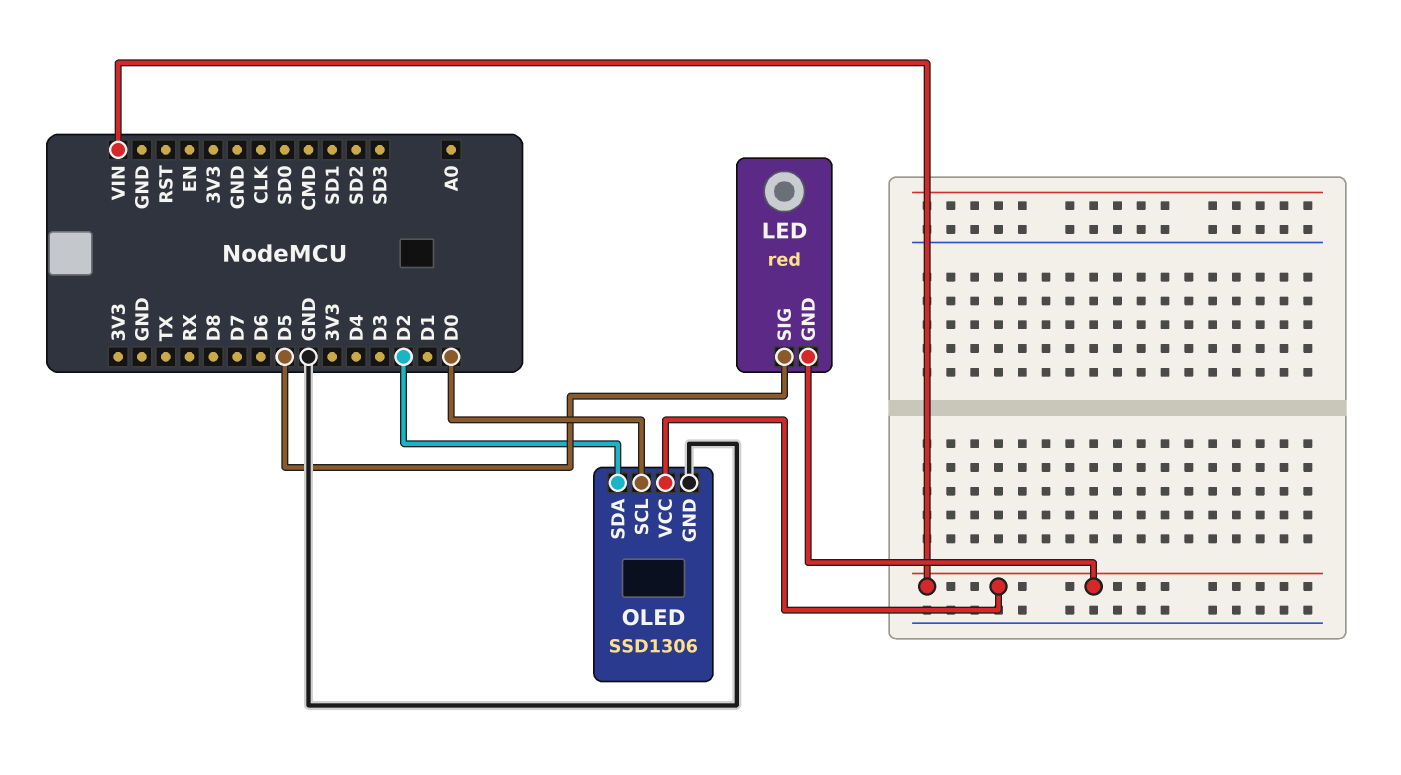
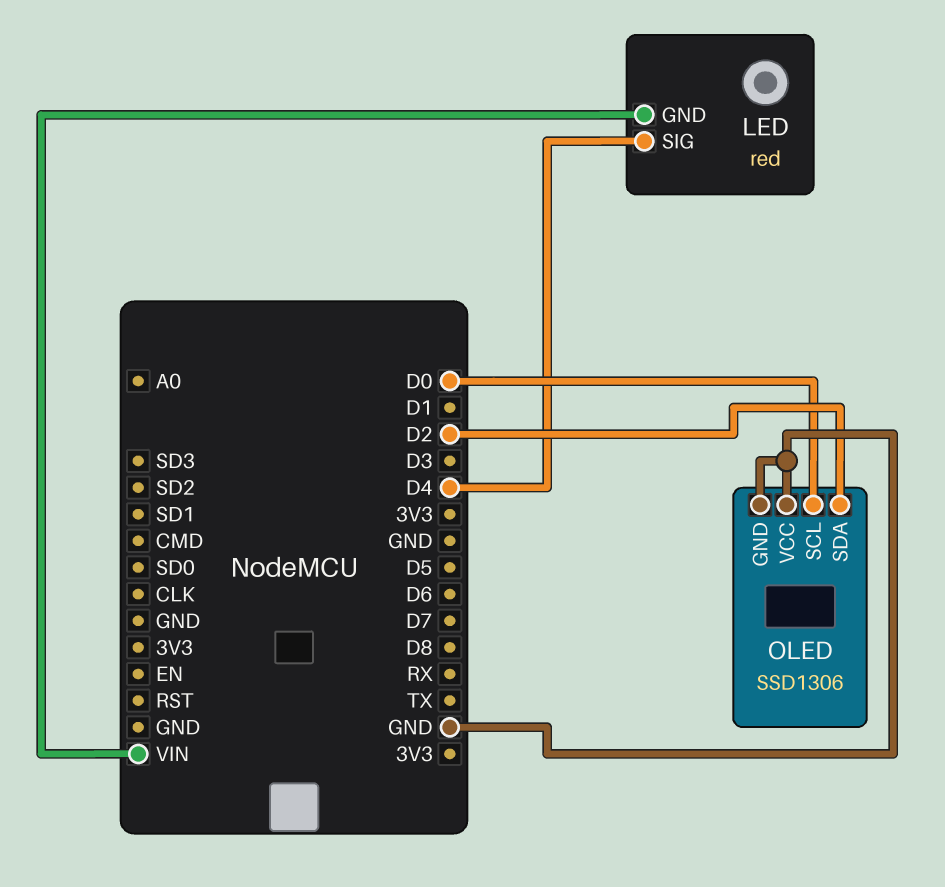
LED pin SIG: D5 -> D4
OLED pin VCC: VIN -> GND

